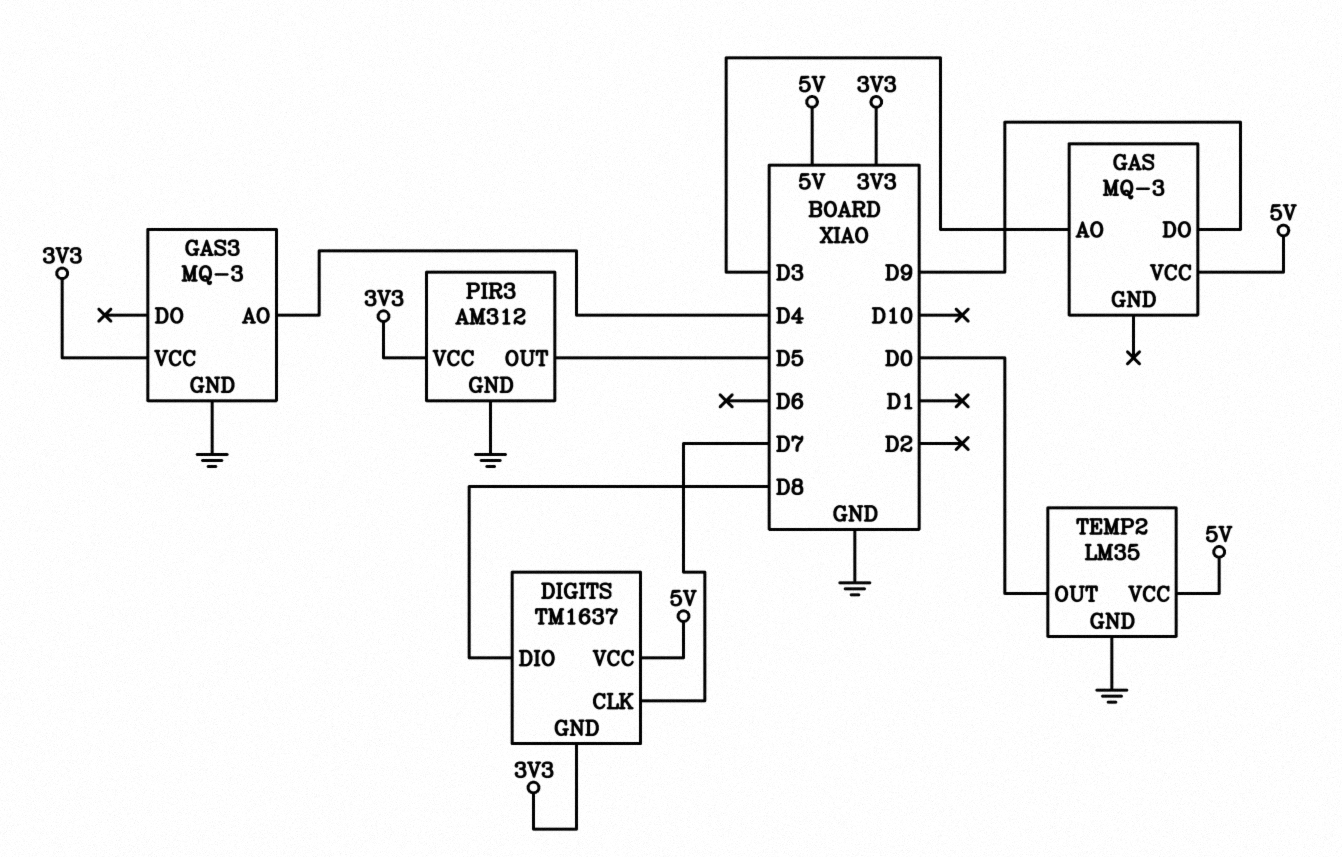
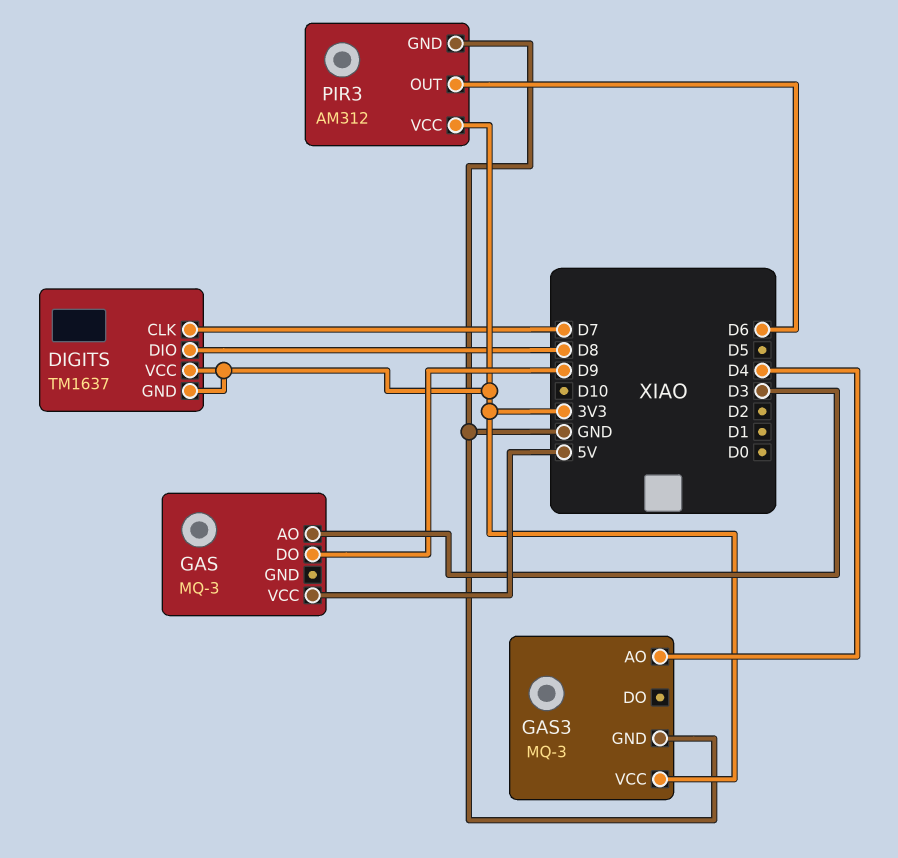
DIGITS pin VCC: 5V -> 3V3
PIR3 pin OUT: D5 -> D6
TEMP2: LM35 -> none
TEMP2 pin GND: GND -> none
TEMP2 pin OUT: D0 -> none
TEMP2 pin VCC: 5V -> none

